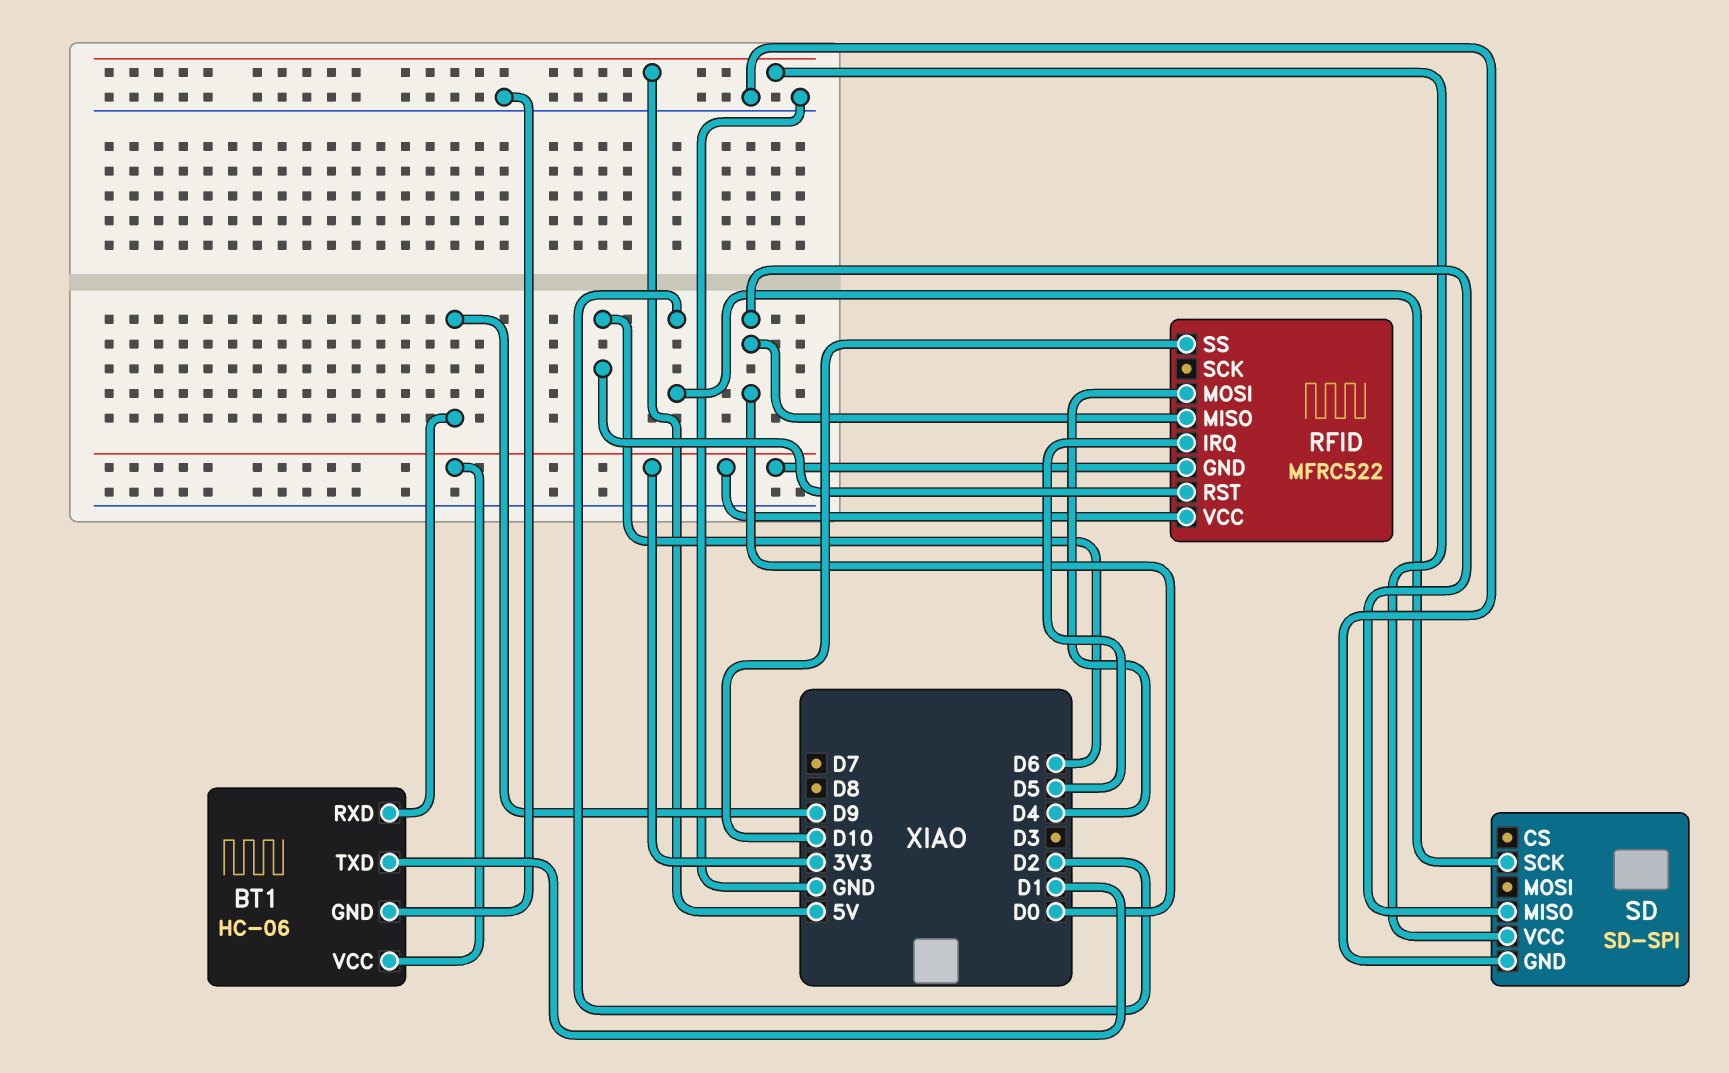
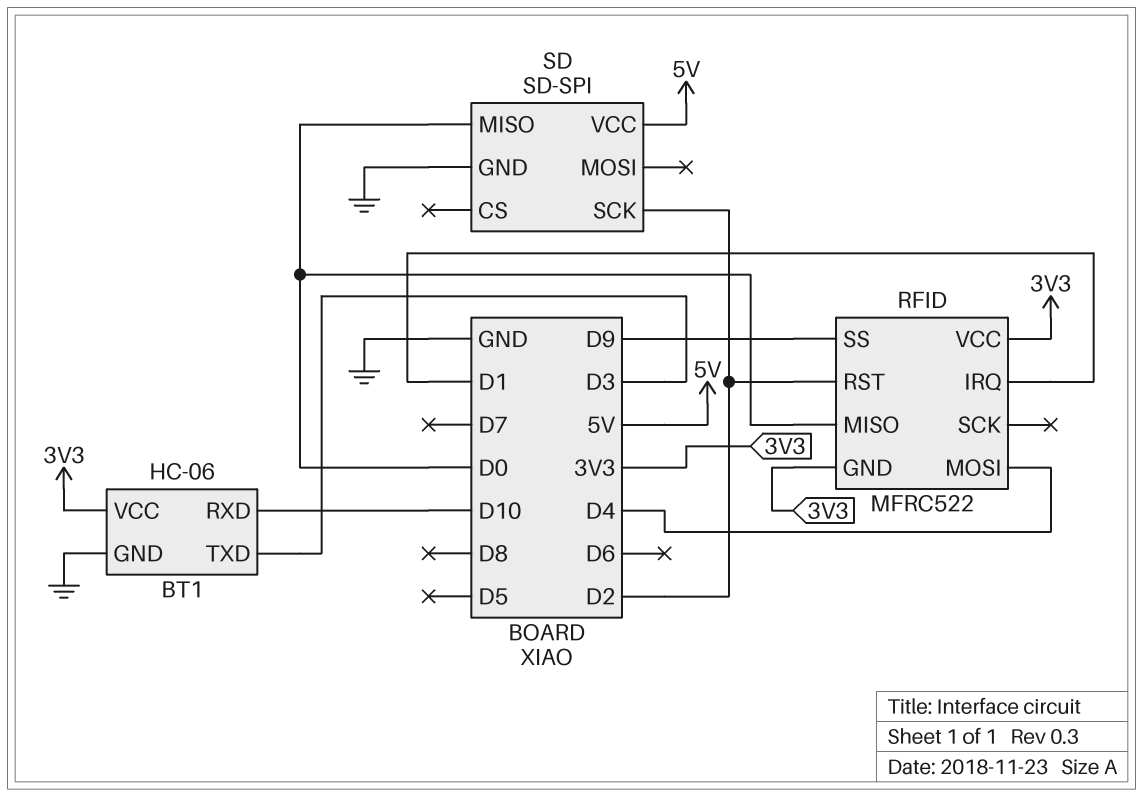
BT1 pin RXD: D9 -> D10
BT1 pin TXD: D1 -> D3
RFID pin IRQ: D5 -> D1
RFID pin RST: D6 -> D2
RFID pin SS: D10 -> D9

